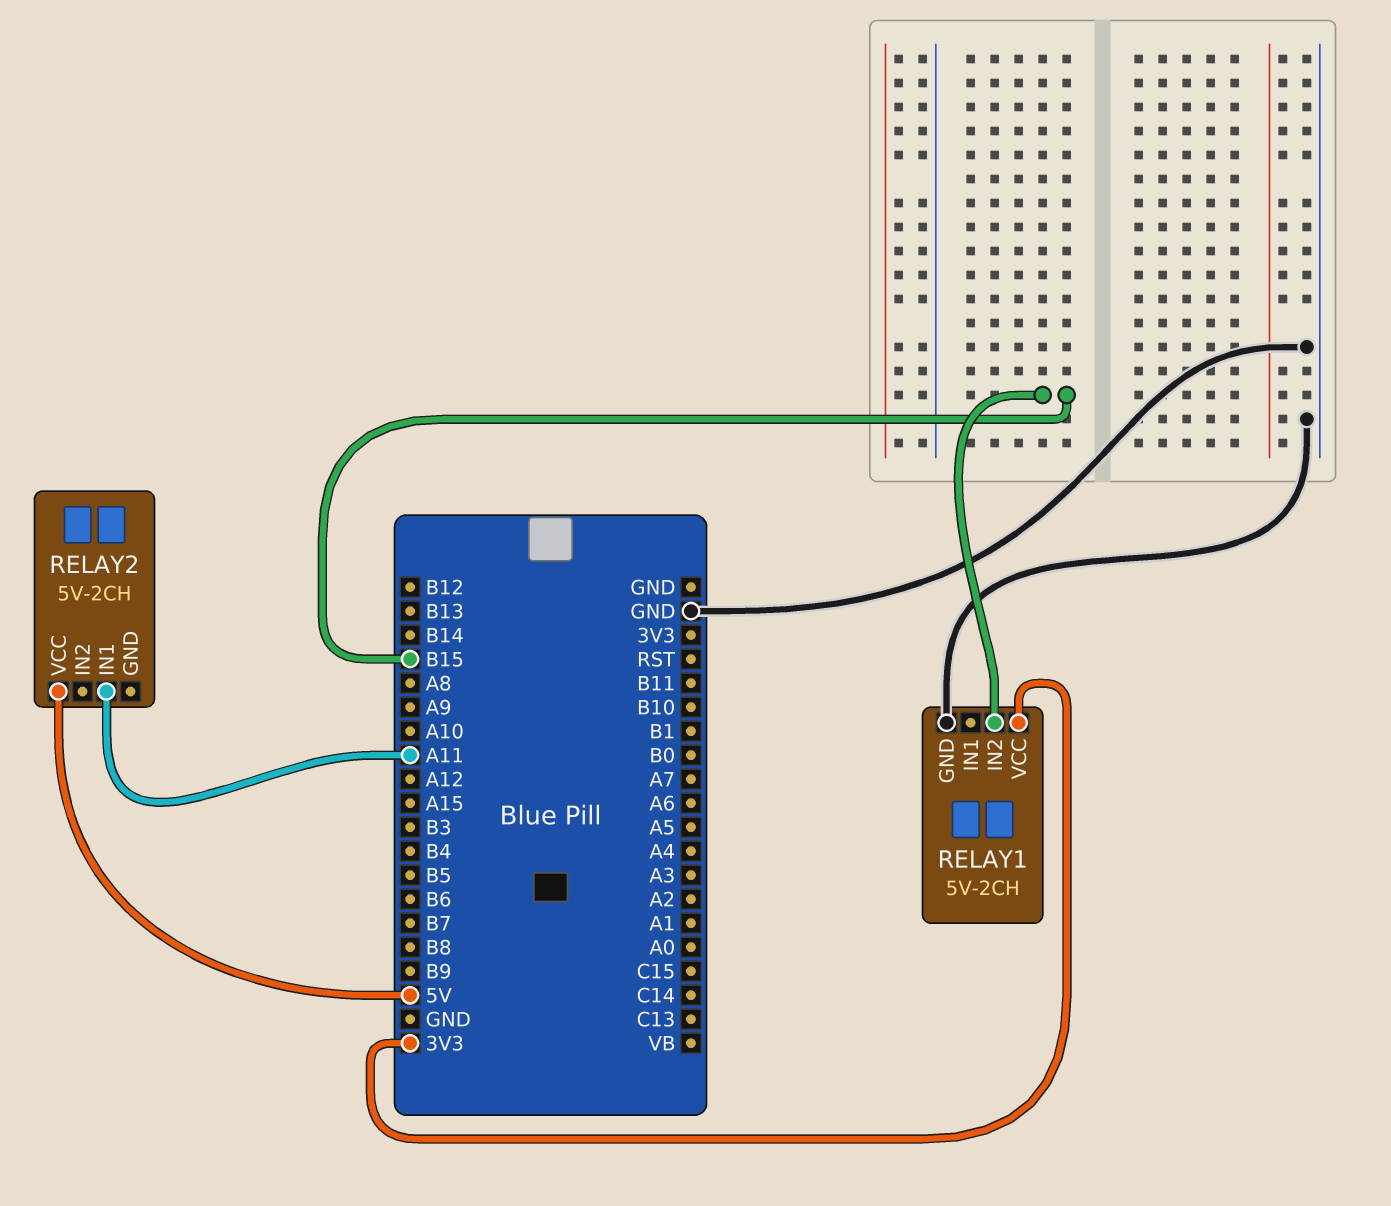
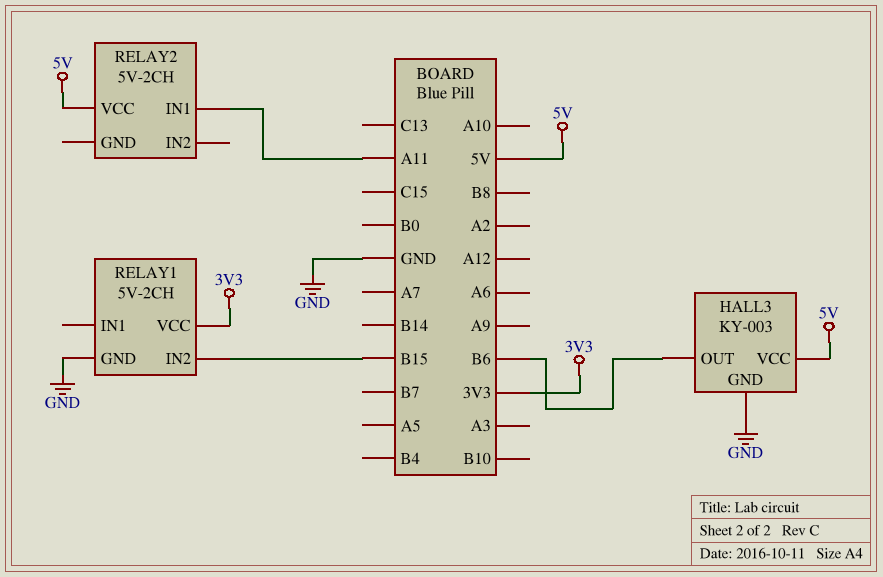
HALL3: none -> KY-003
HALL3 pin GND: none -> GND
HALL3 pin OUT: none -> B6
HALL3 pin VCC: none -> 5V

